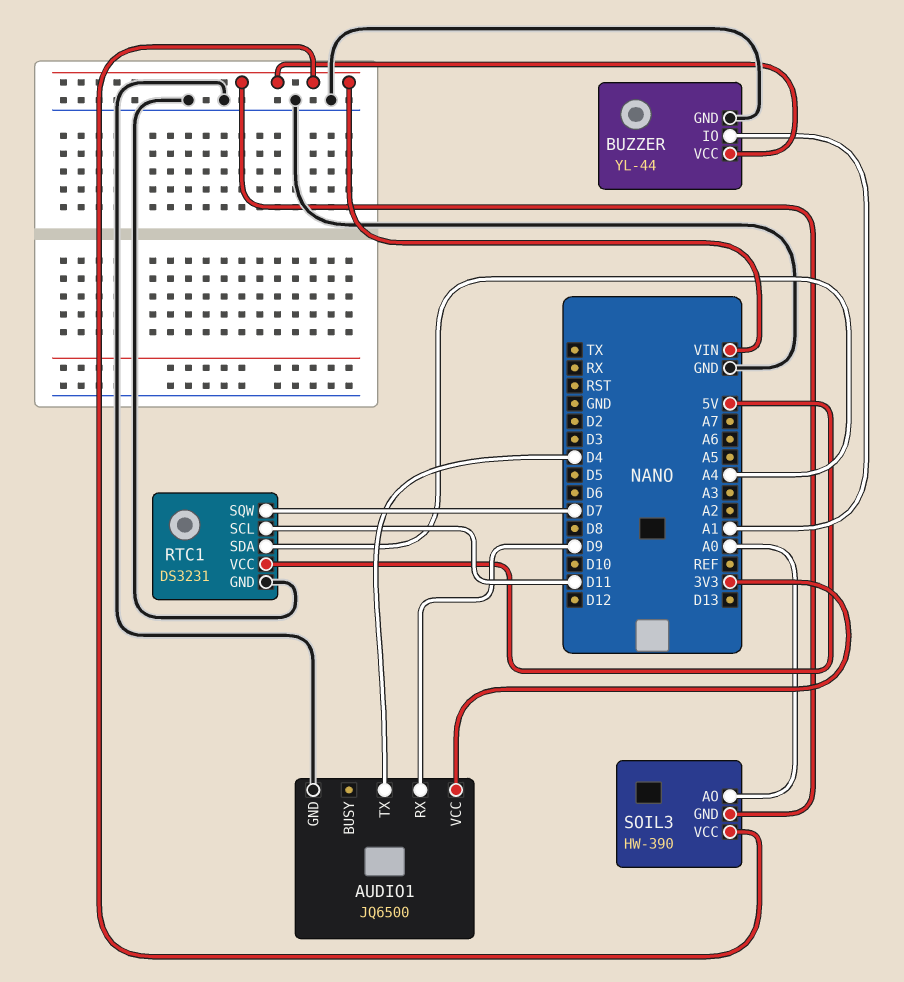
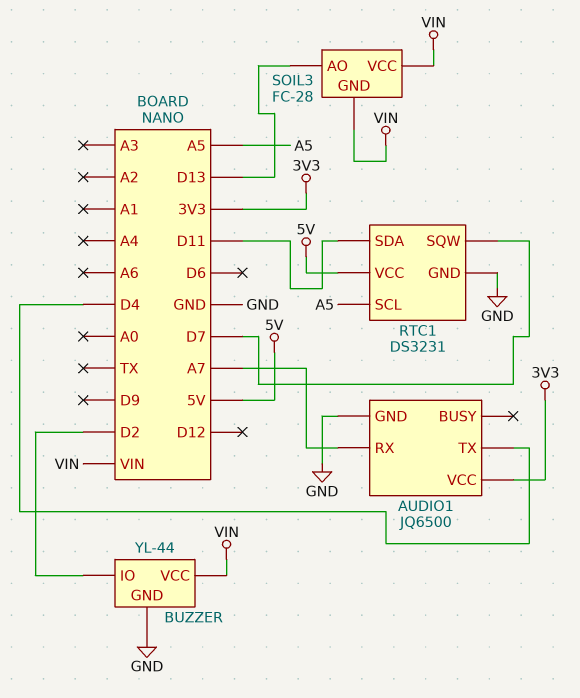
AUDIO1 pin RX: D9 -> A7
BUZZER pin IO: A1 -> D2
RTC1 pin SCL: D11 -> A5
RTC1 pin SDA: A4 -> D11
SOIL3: HW-390 -> FC-28
SOIL3 pin AO: A0 -> D13

